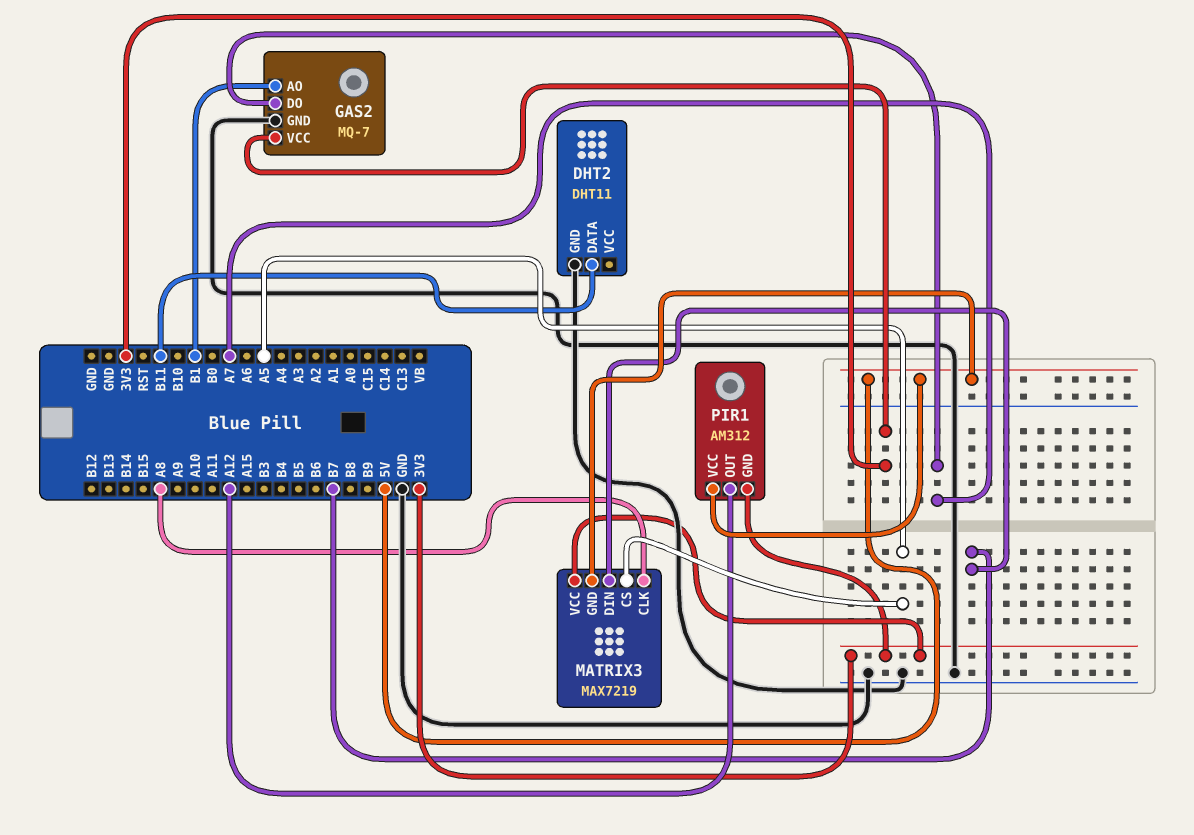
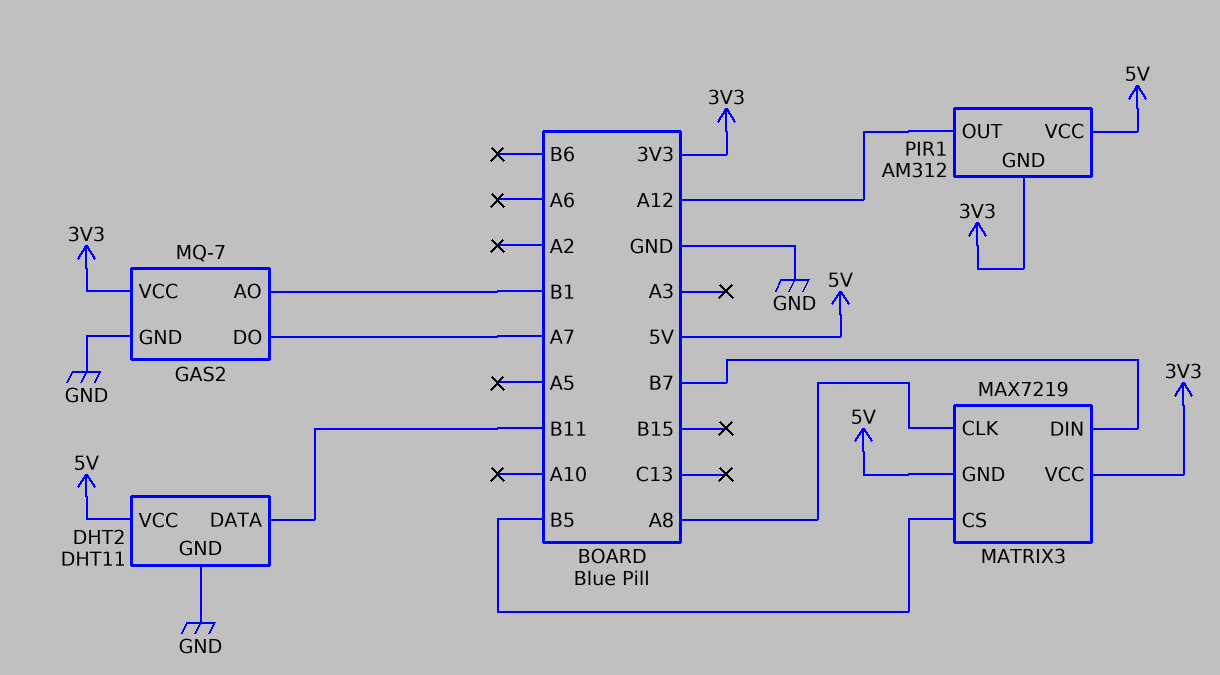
DHT2 pin VCC: none -> 5V
MATRIX3 pin CS: A5 -> B5

